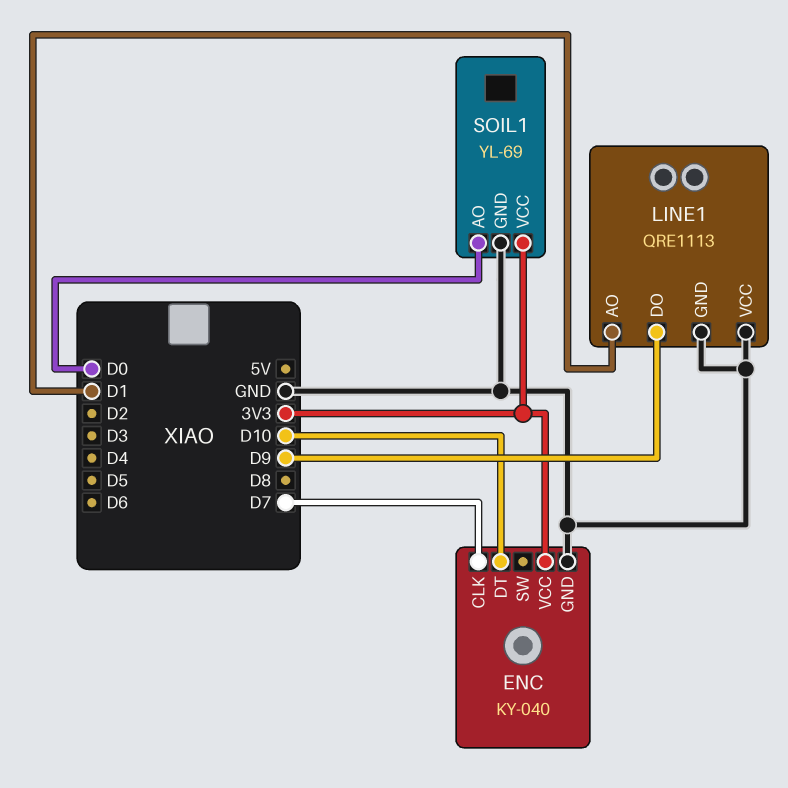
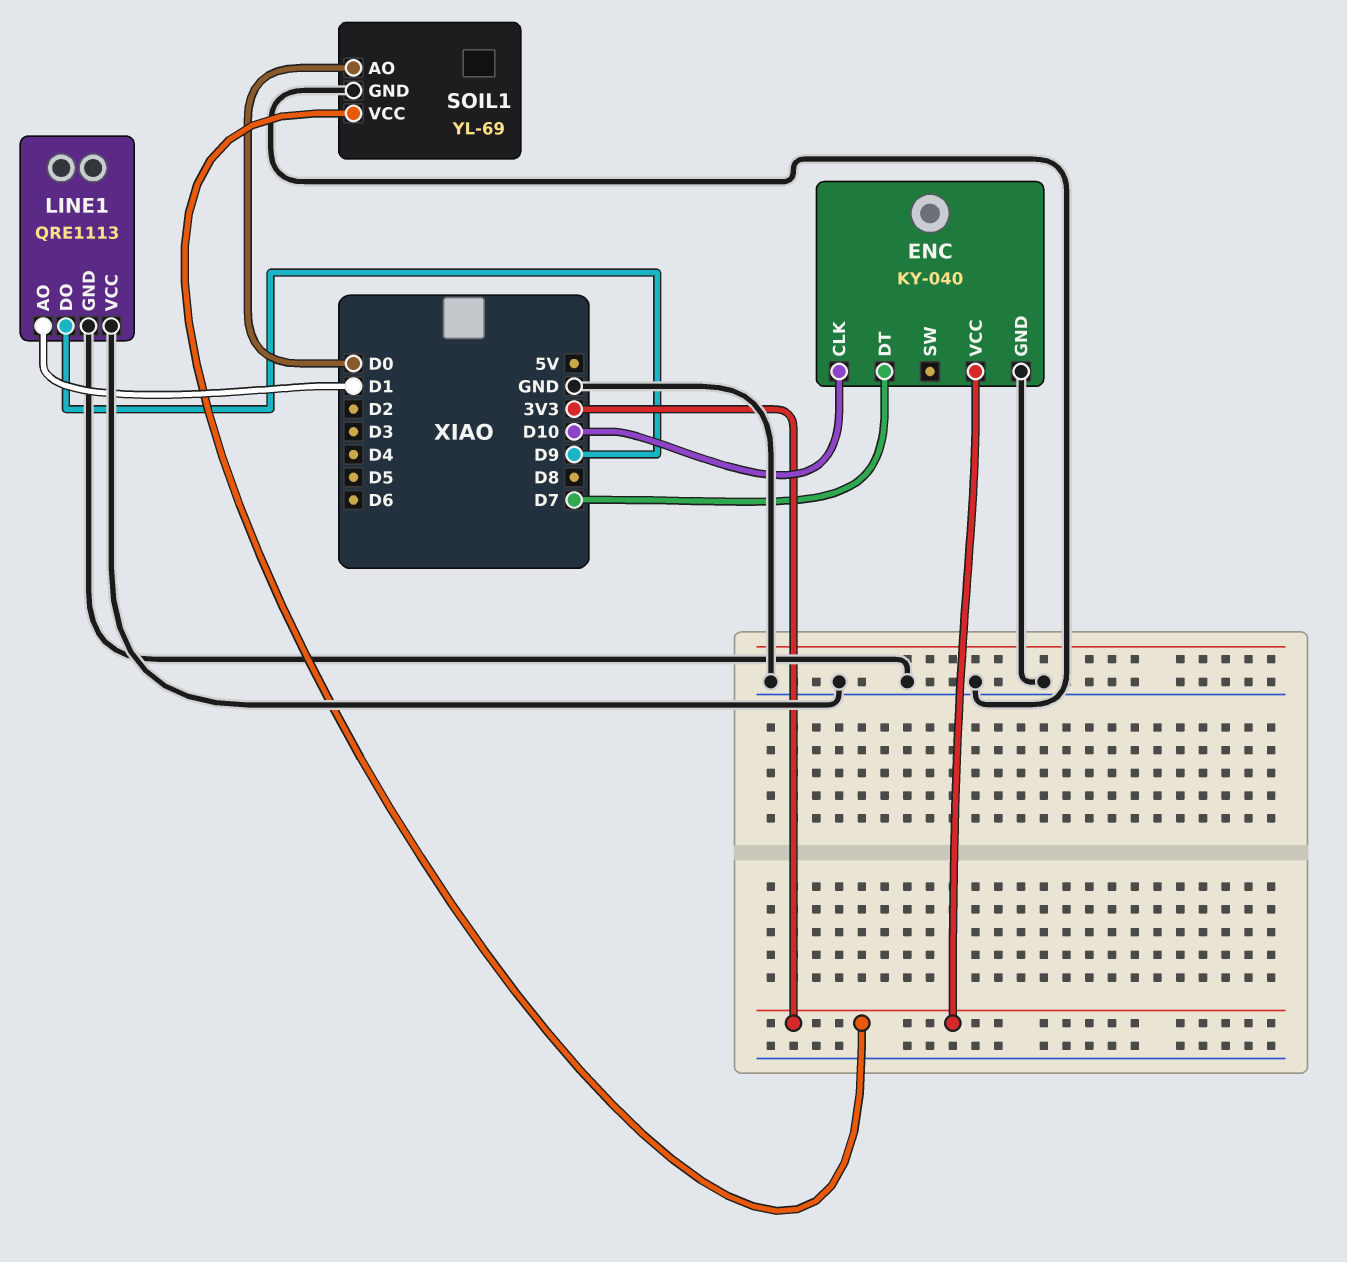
ENC pin CLK: D7 -> D10
ENC pin DT: D10 -> D7

